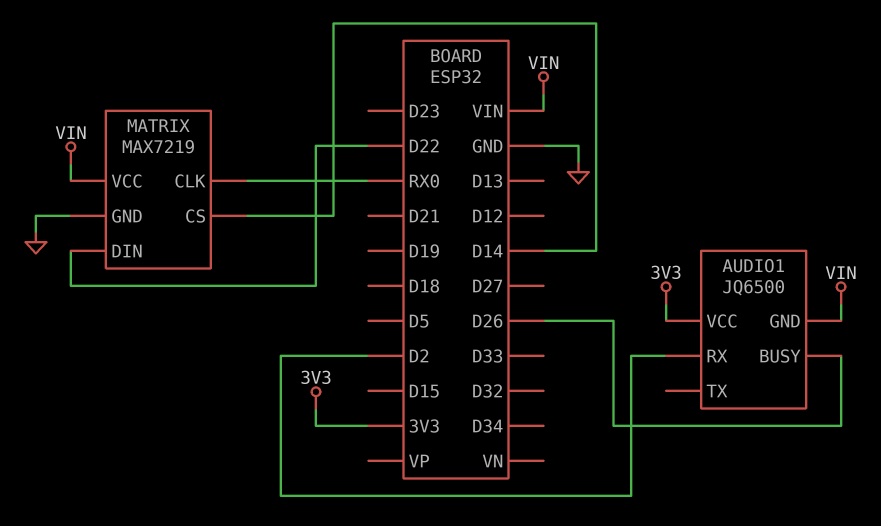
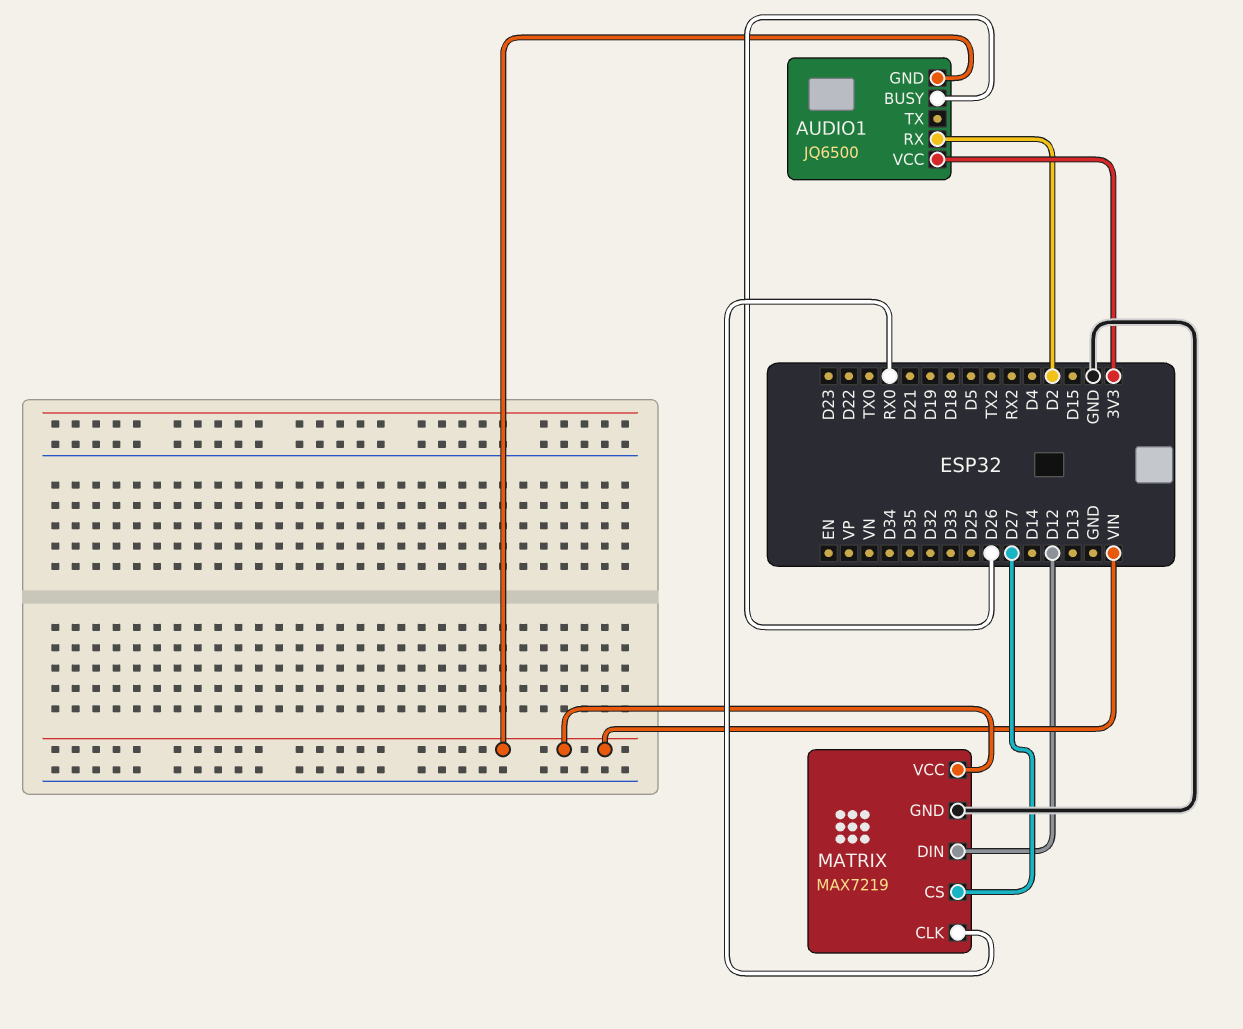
MATRIX pin CS: D14 -> D27
MATRIX pin DIN: D22 -> D12

